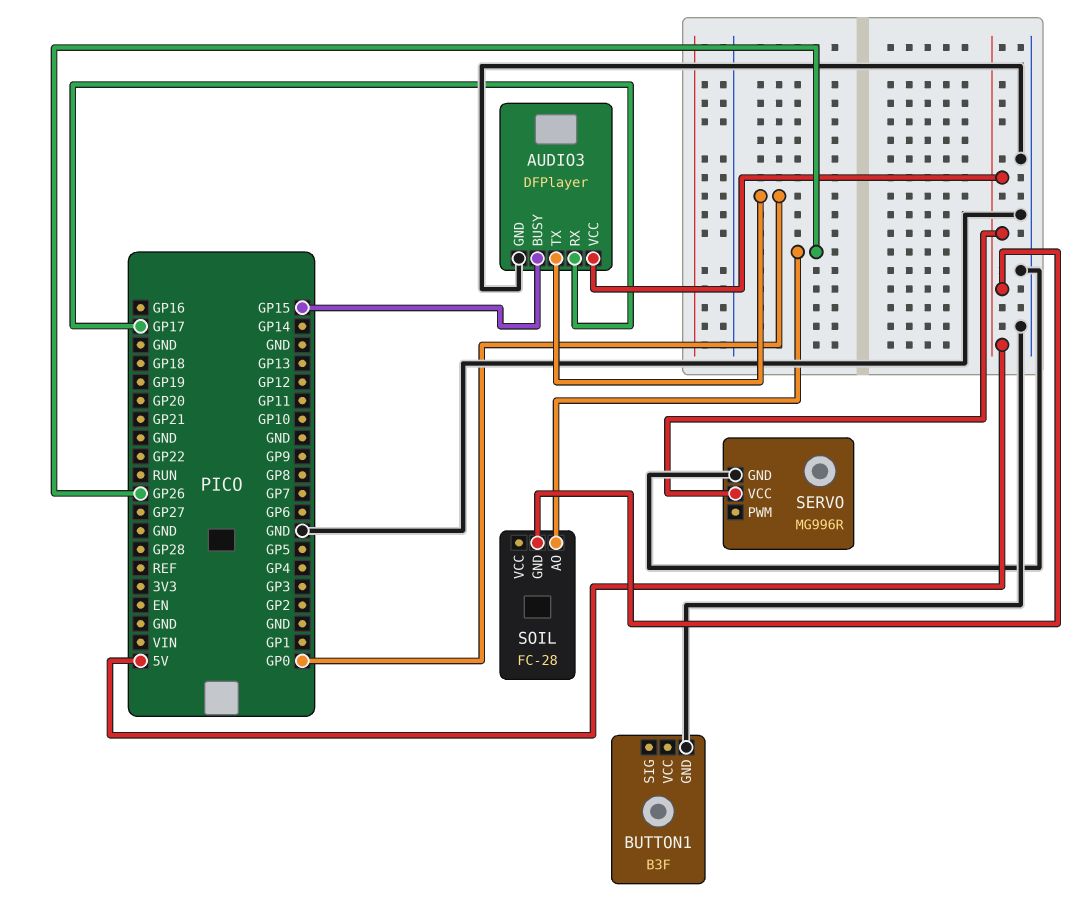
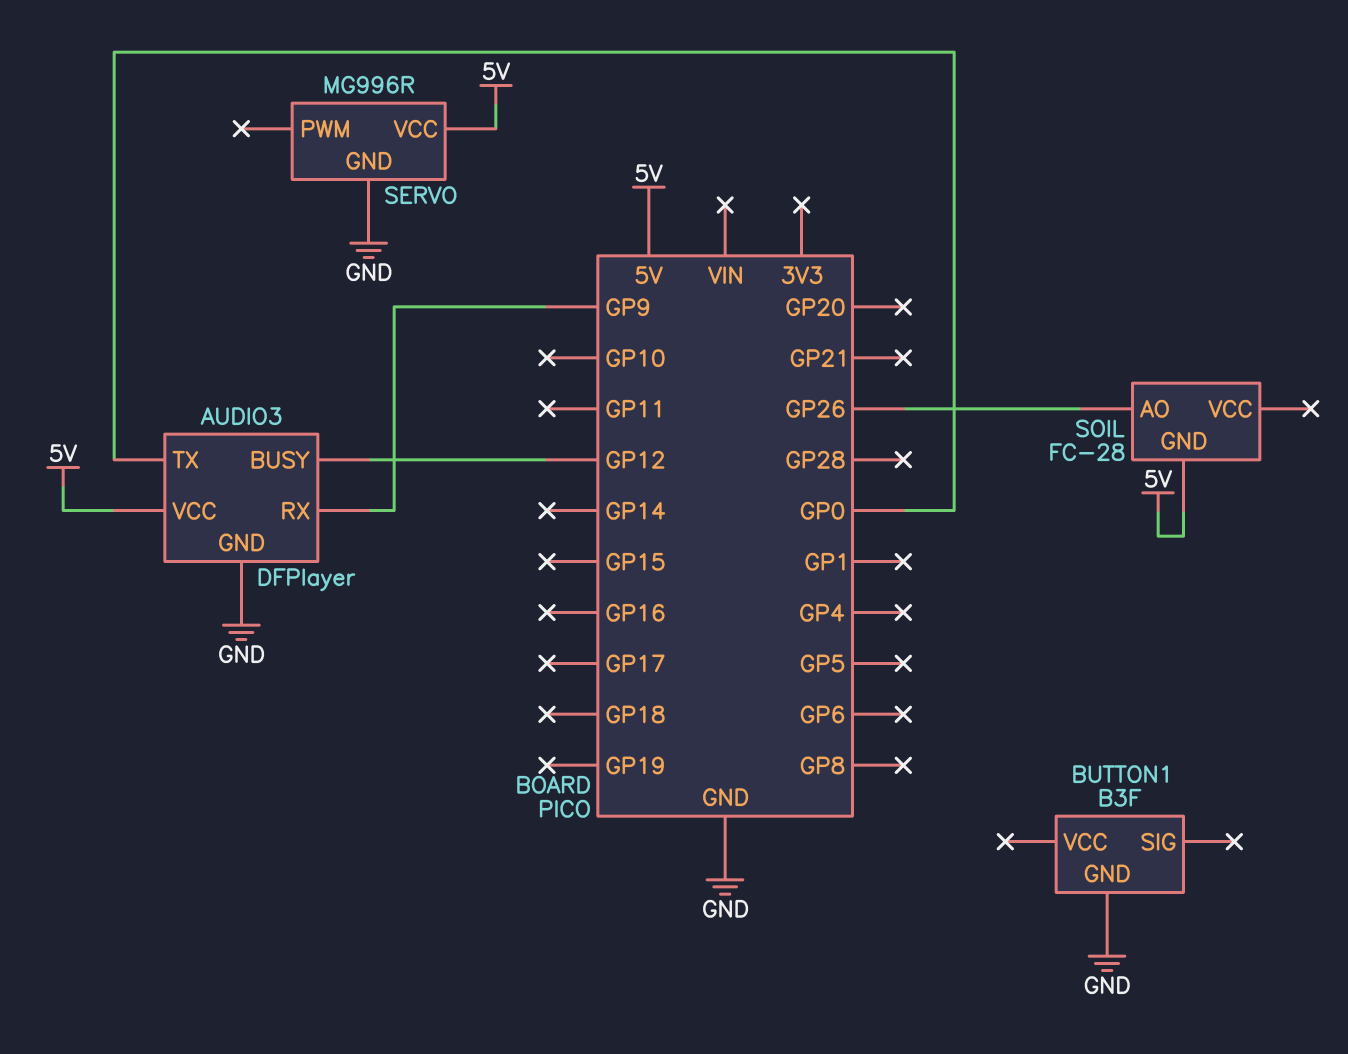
AUDIO3 pin BUSY: GP15 -> GP12
AUDIO3 pin RX: GP17 -> GP9

